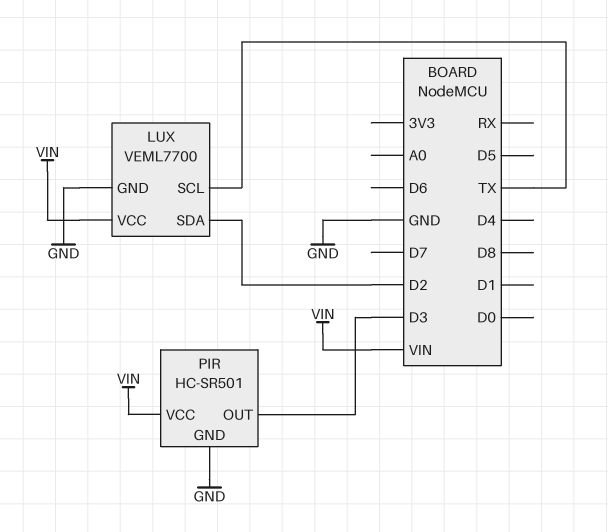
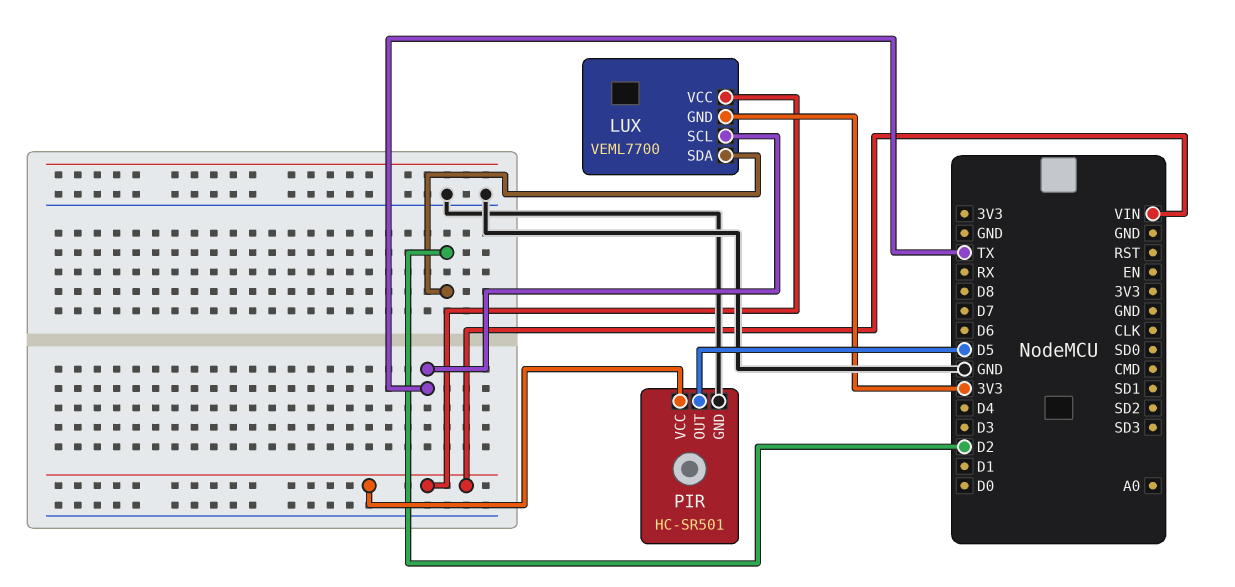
LUX pin GND: GND -> 3V3
PIR pin OUT: D3 -> D5

